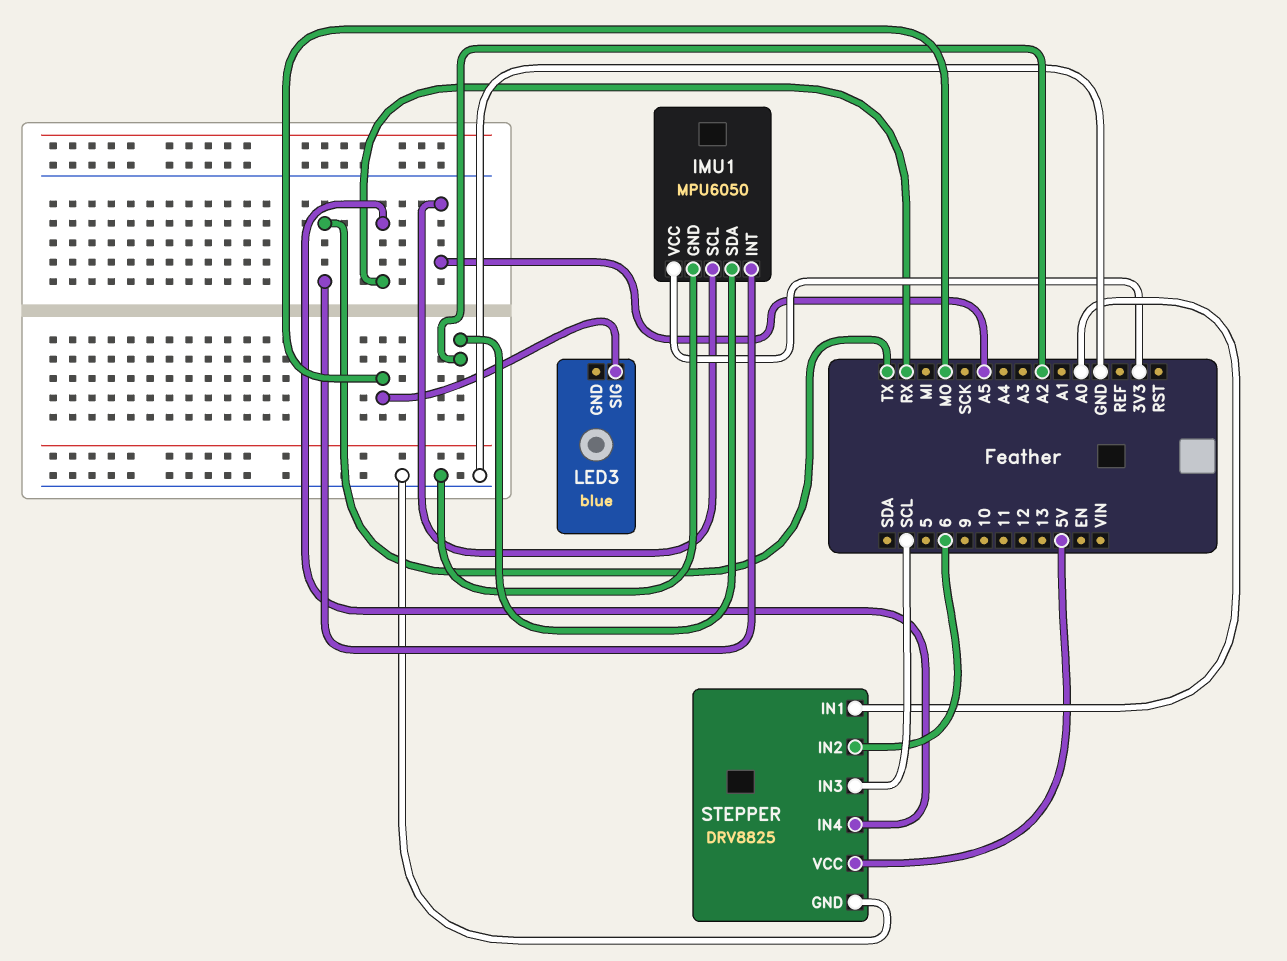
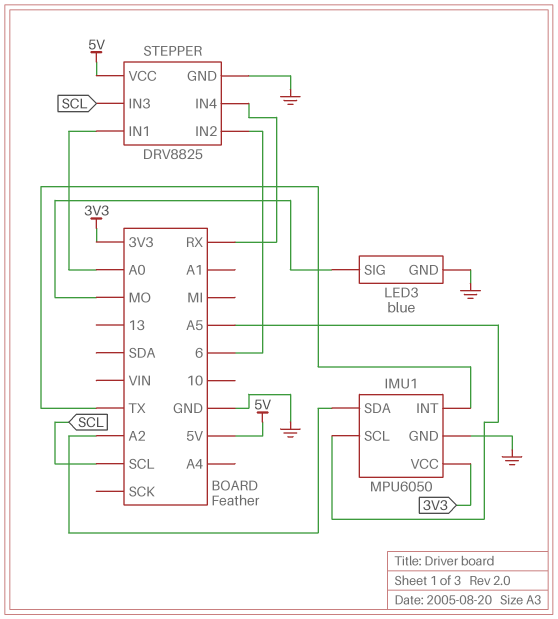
LED3 pin GND: none -> GND

